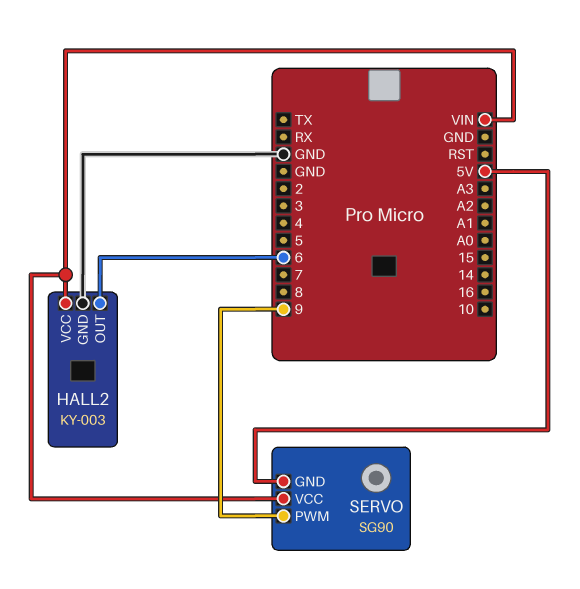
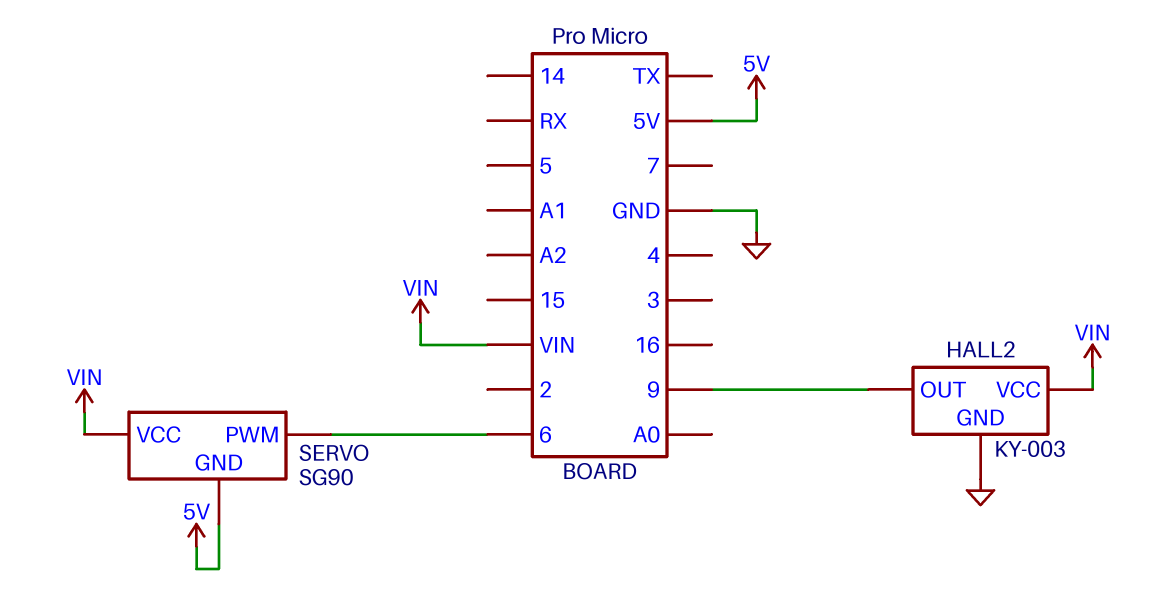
HALL2 pin OUT: 6 -> 9
SERVO pin PWM: 9 -> 6

